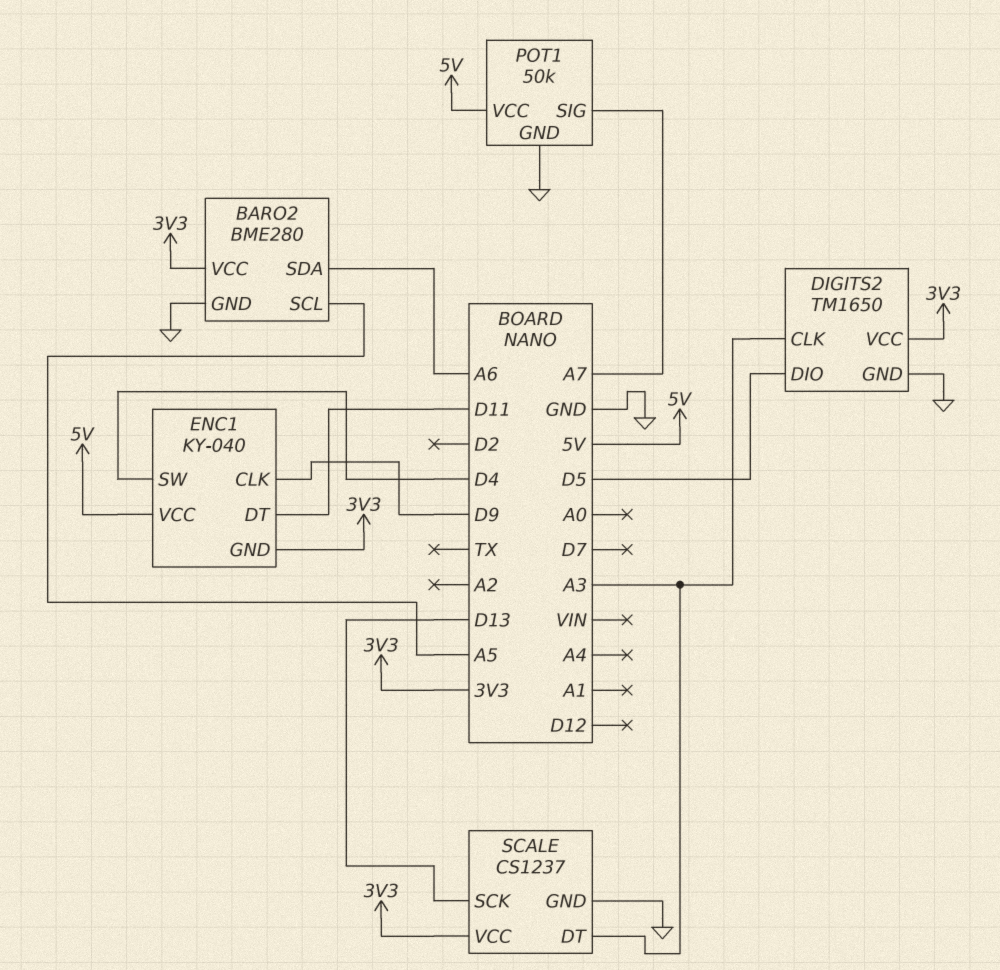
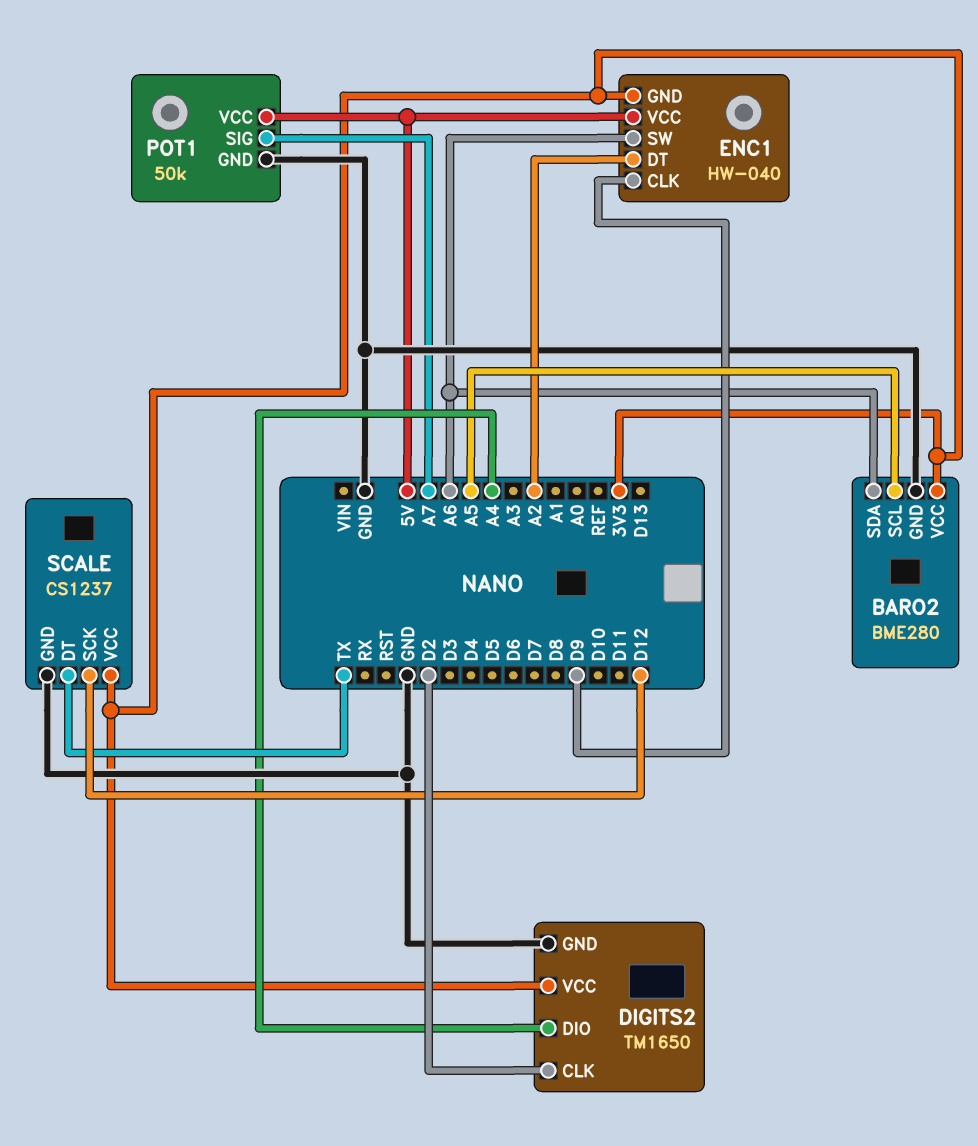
DIGITS2 pin CLK: A3 -> D2
DIGITS2 pin DIO: D5 -> A4
ENC1: KY-040 -> HW-040
ENC1 pin DT: D11 -> A2
ENC1 pin SW: D4 -> A6
SCALE pin DT: A3 -> TX
SCALE pin SCK: D13 -> D12

